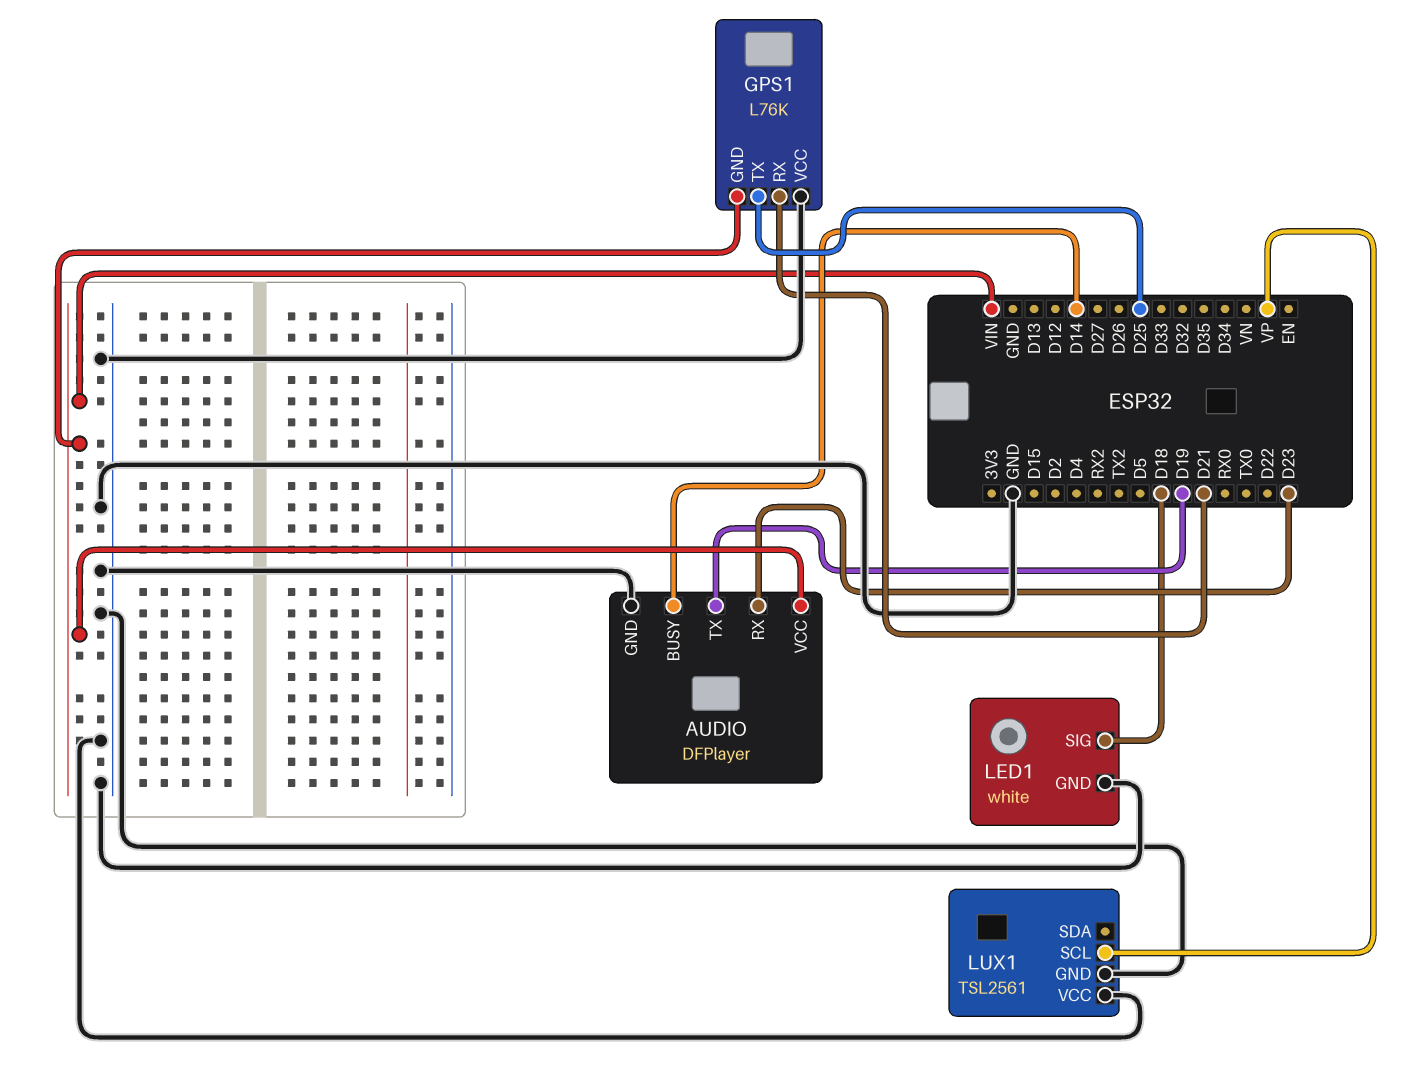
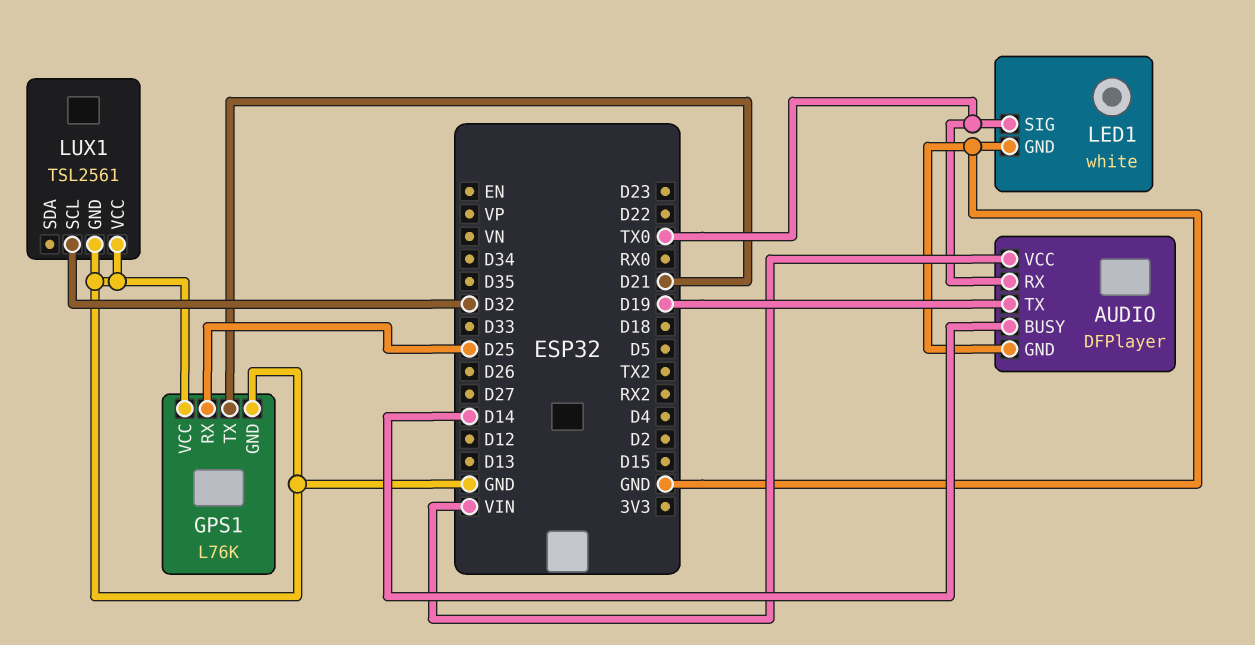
AUDIO pin RX: D23 -> TX0
GPS1 pin GND: VIN -> GND
GPS1 pin RX: D21 -> D25
GPS1 pin TX: D25 -> D21
LED1 pin SIG: D18 -> TX0
LUX1 pin SCL: VP -> D32

